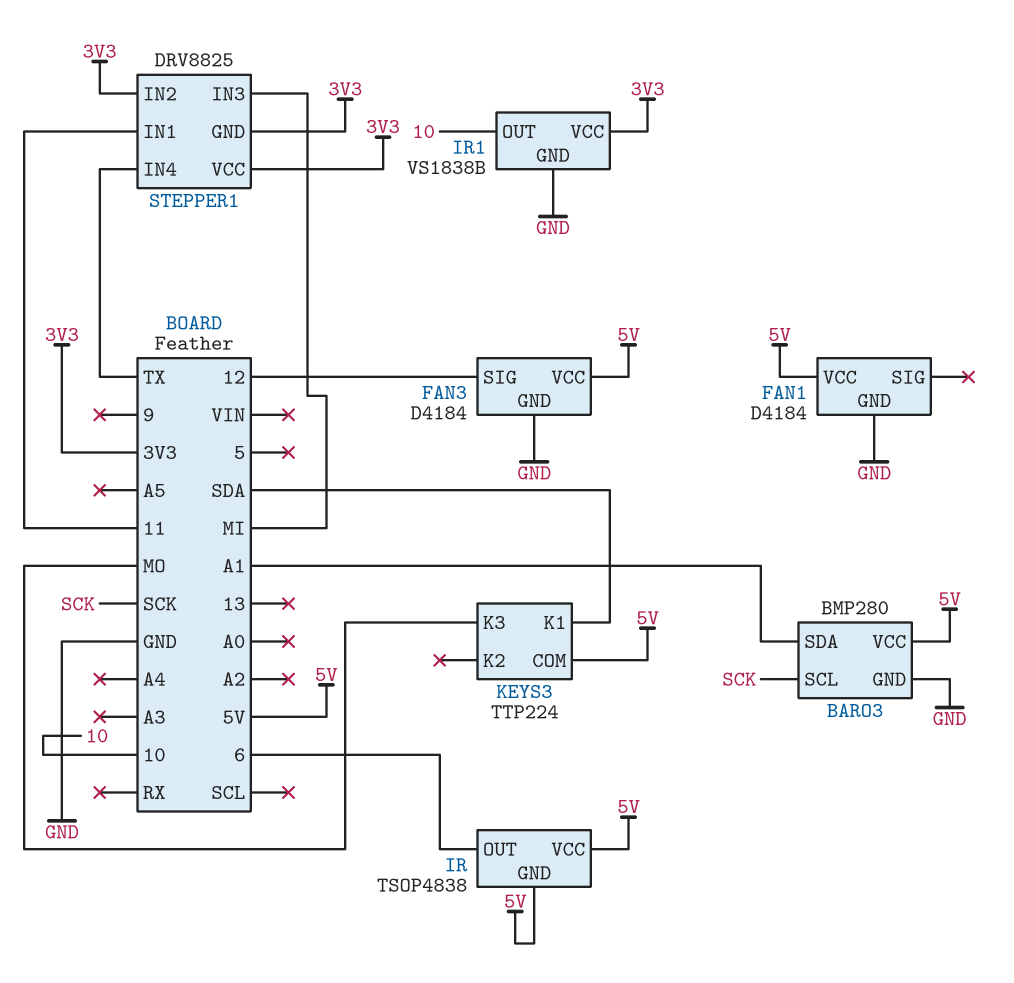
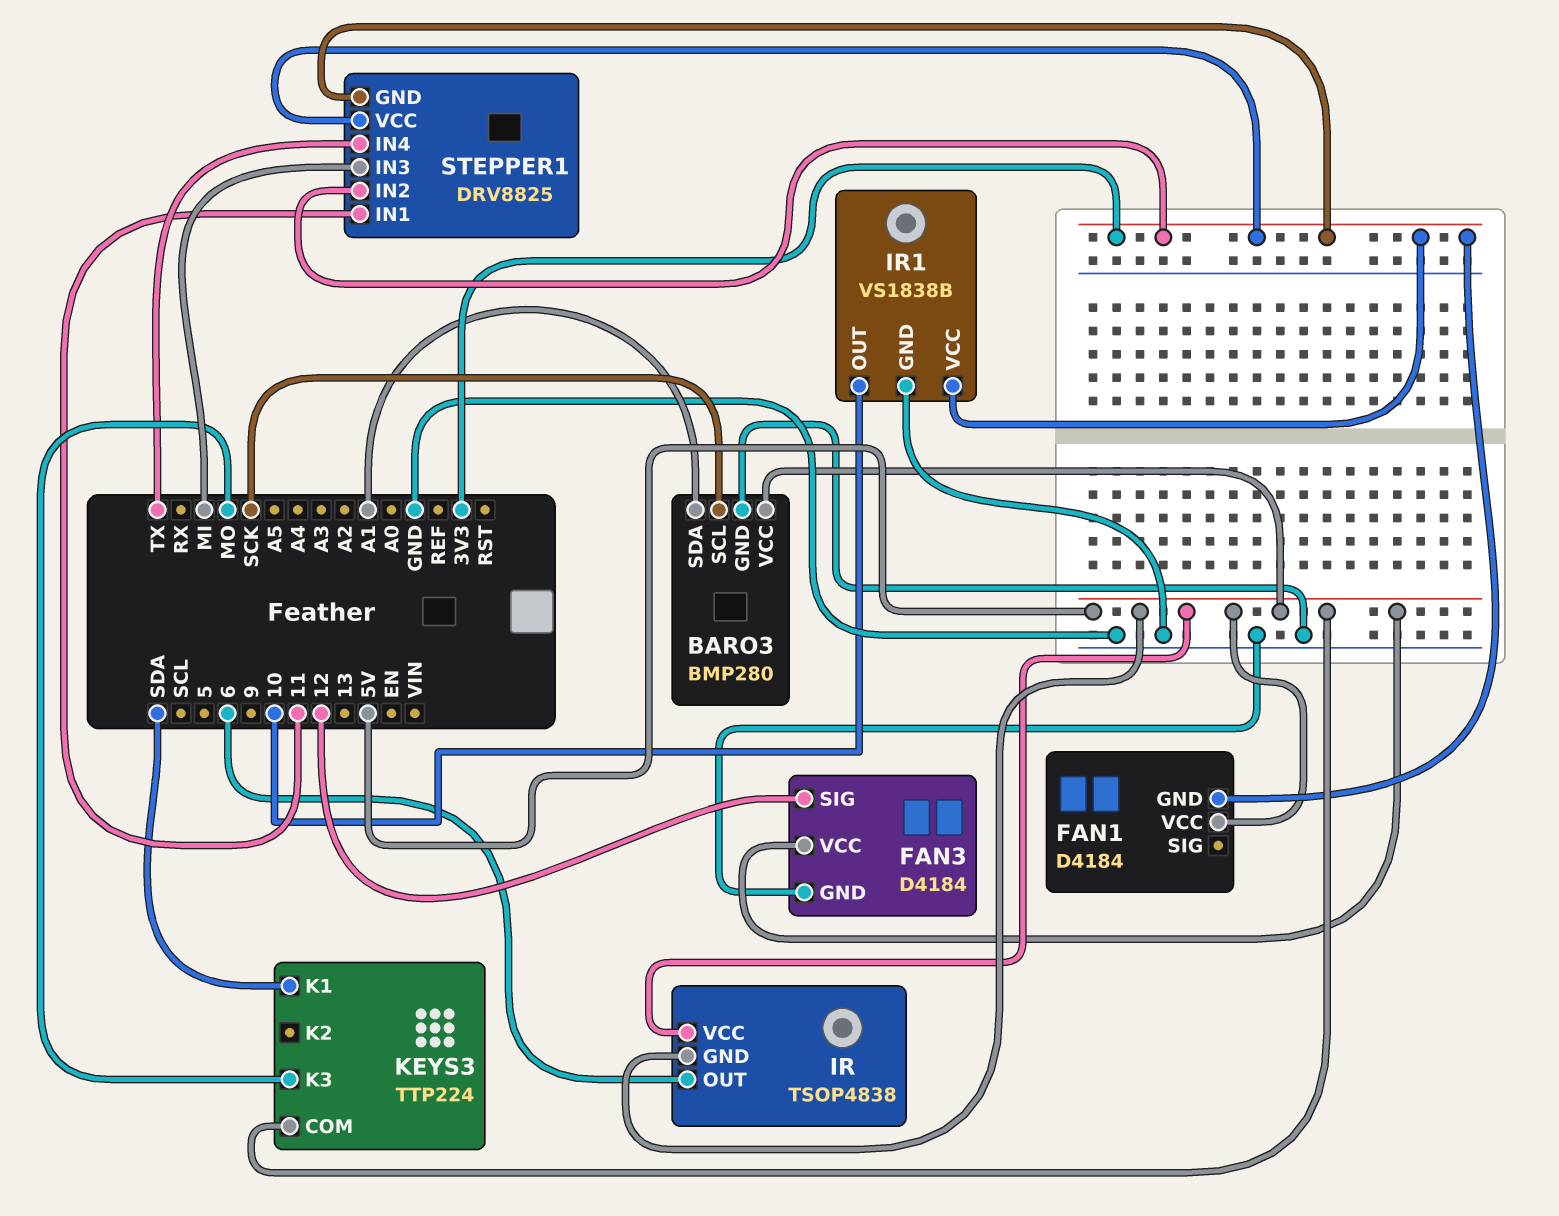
FAN1 pin GND: GND -> 3V3

